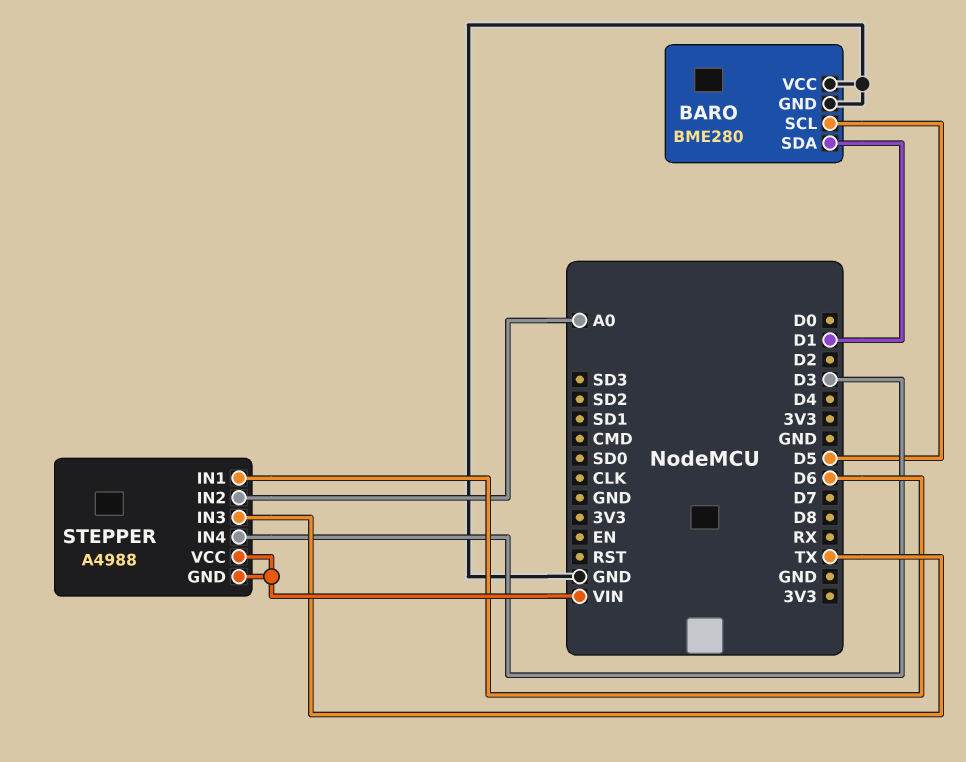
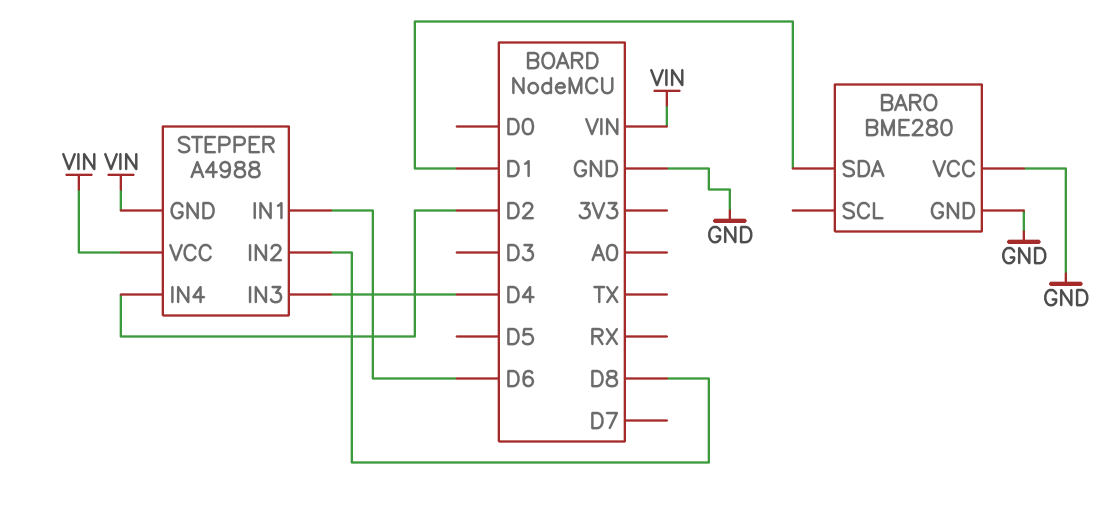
BARO pin SCL: D5 -> none
STEPPER pin IN2: A0 -> D8
STEPPER pin IN3: TX -> D4
STEPPER pin IN4: D3 -> D2

